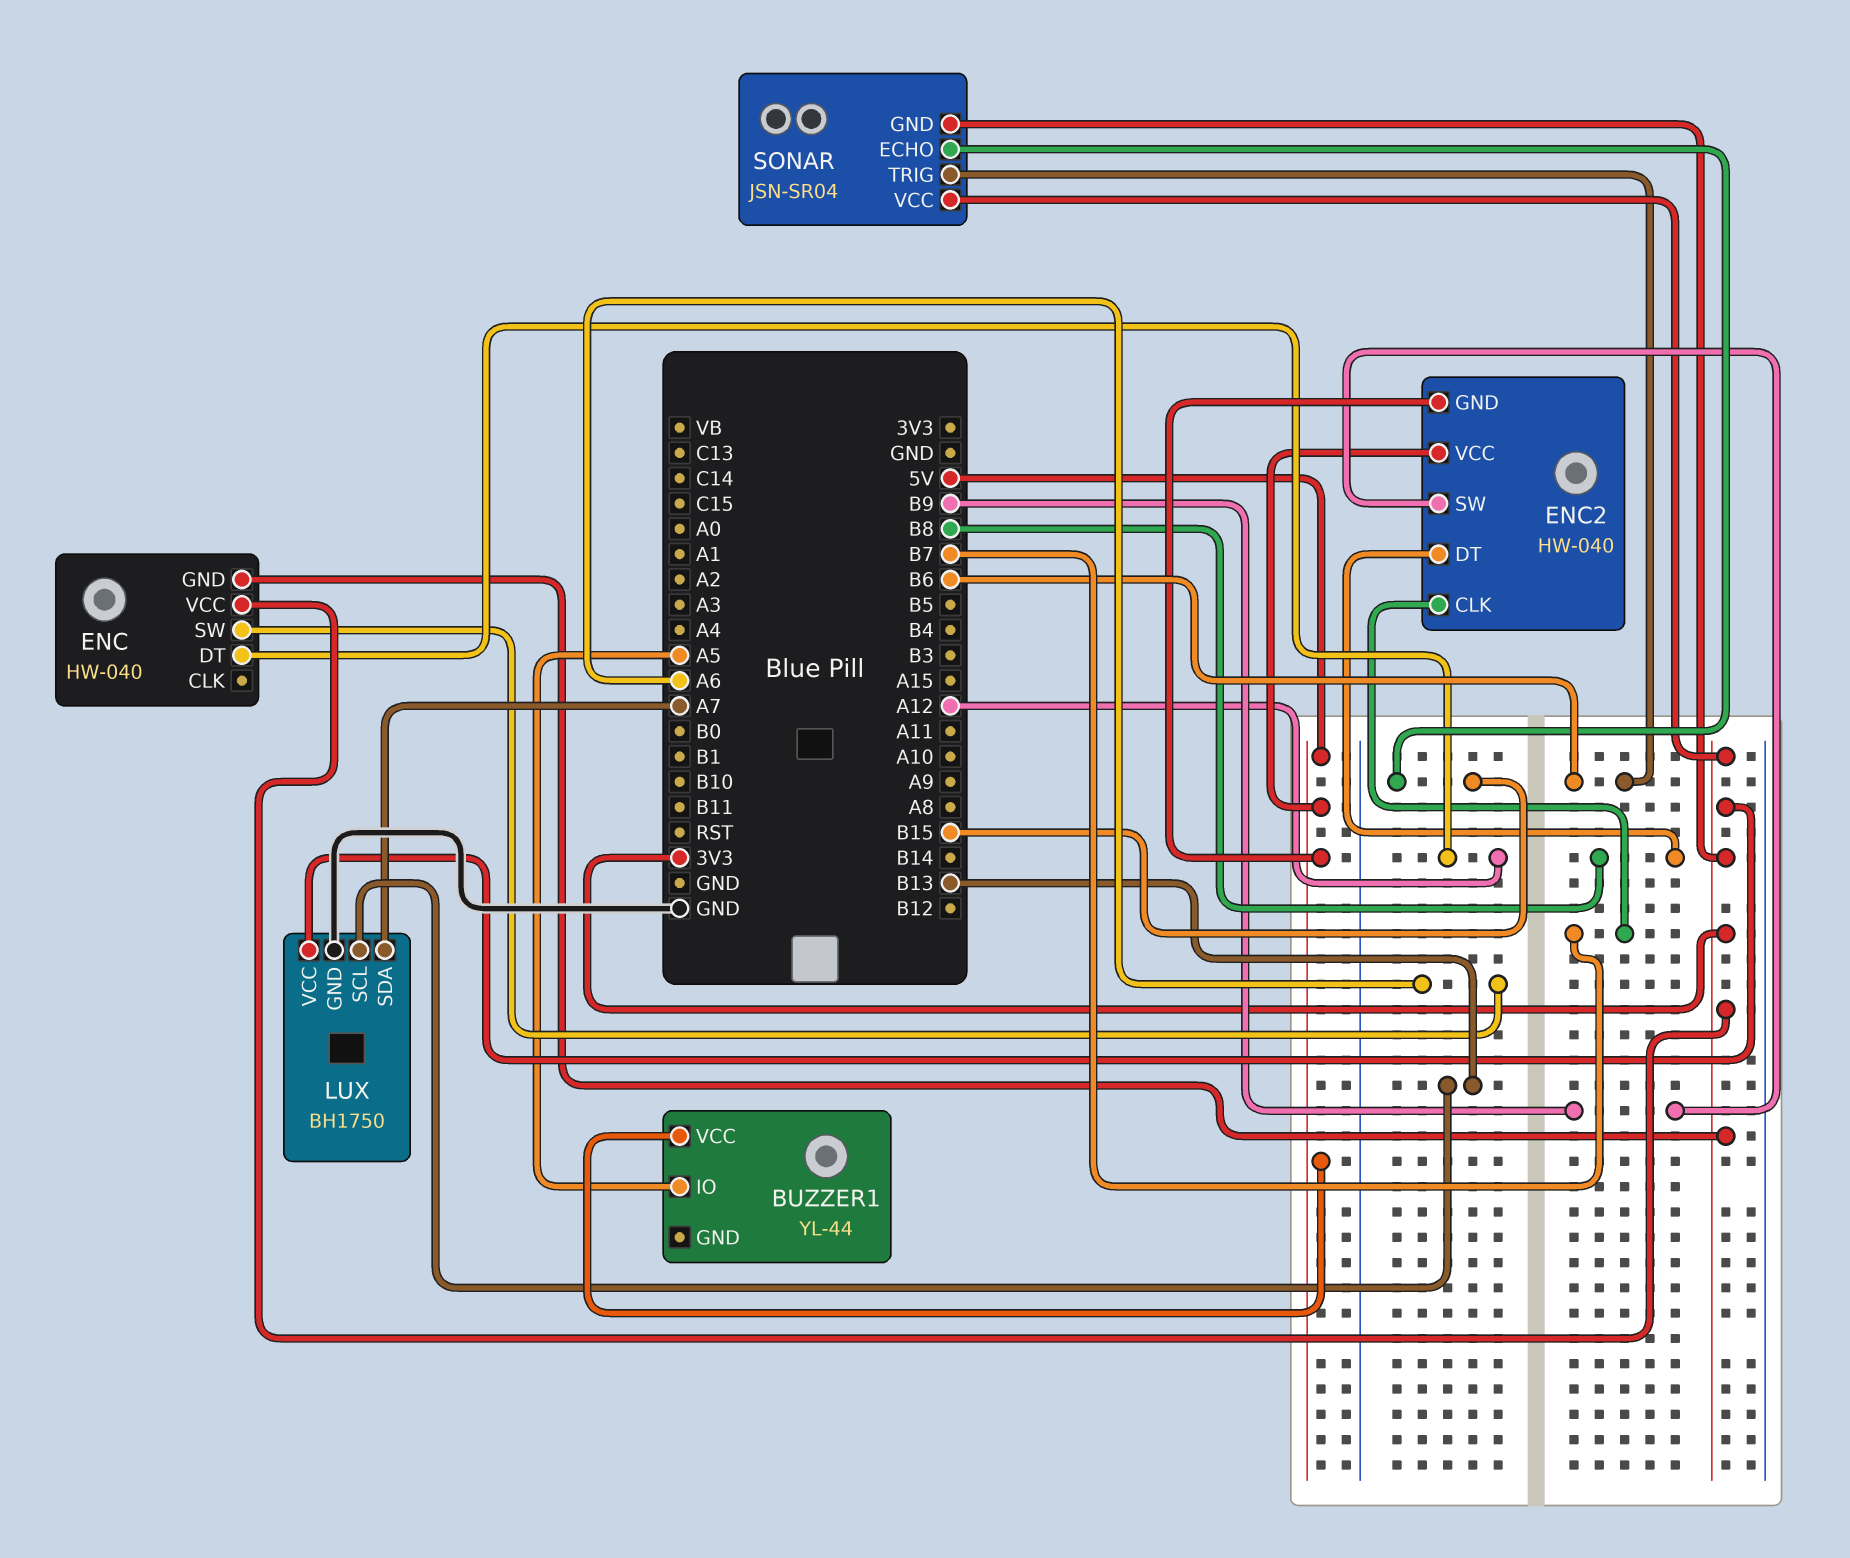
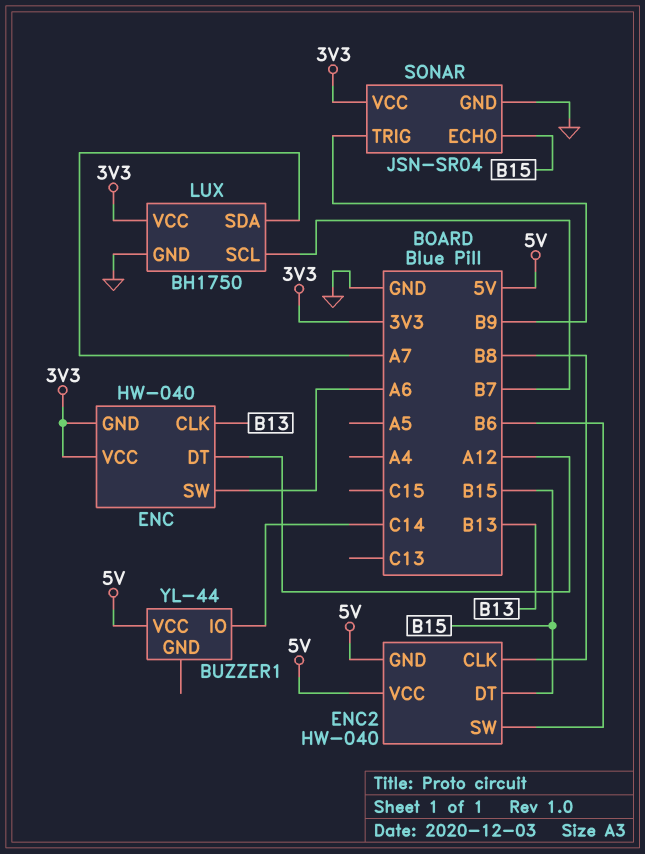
BUZZER1 pin IO: A5 -> C14
ENC pin CLK: none -> B13
ENC2 pin CLK: B7 -> B8
ENC2 pin DT: B8 -> B15
ENC2 pin SW: B9 -> B6
LUX pin SCL: B13 -> B7
SONAR pin GND: 3V3 -> GND
SONAR pin TRIG: B6 -> B9

